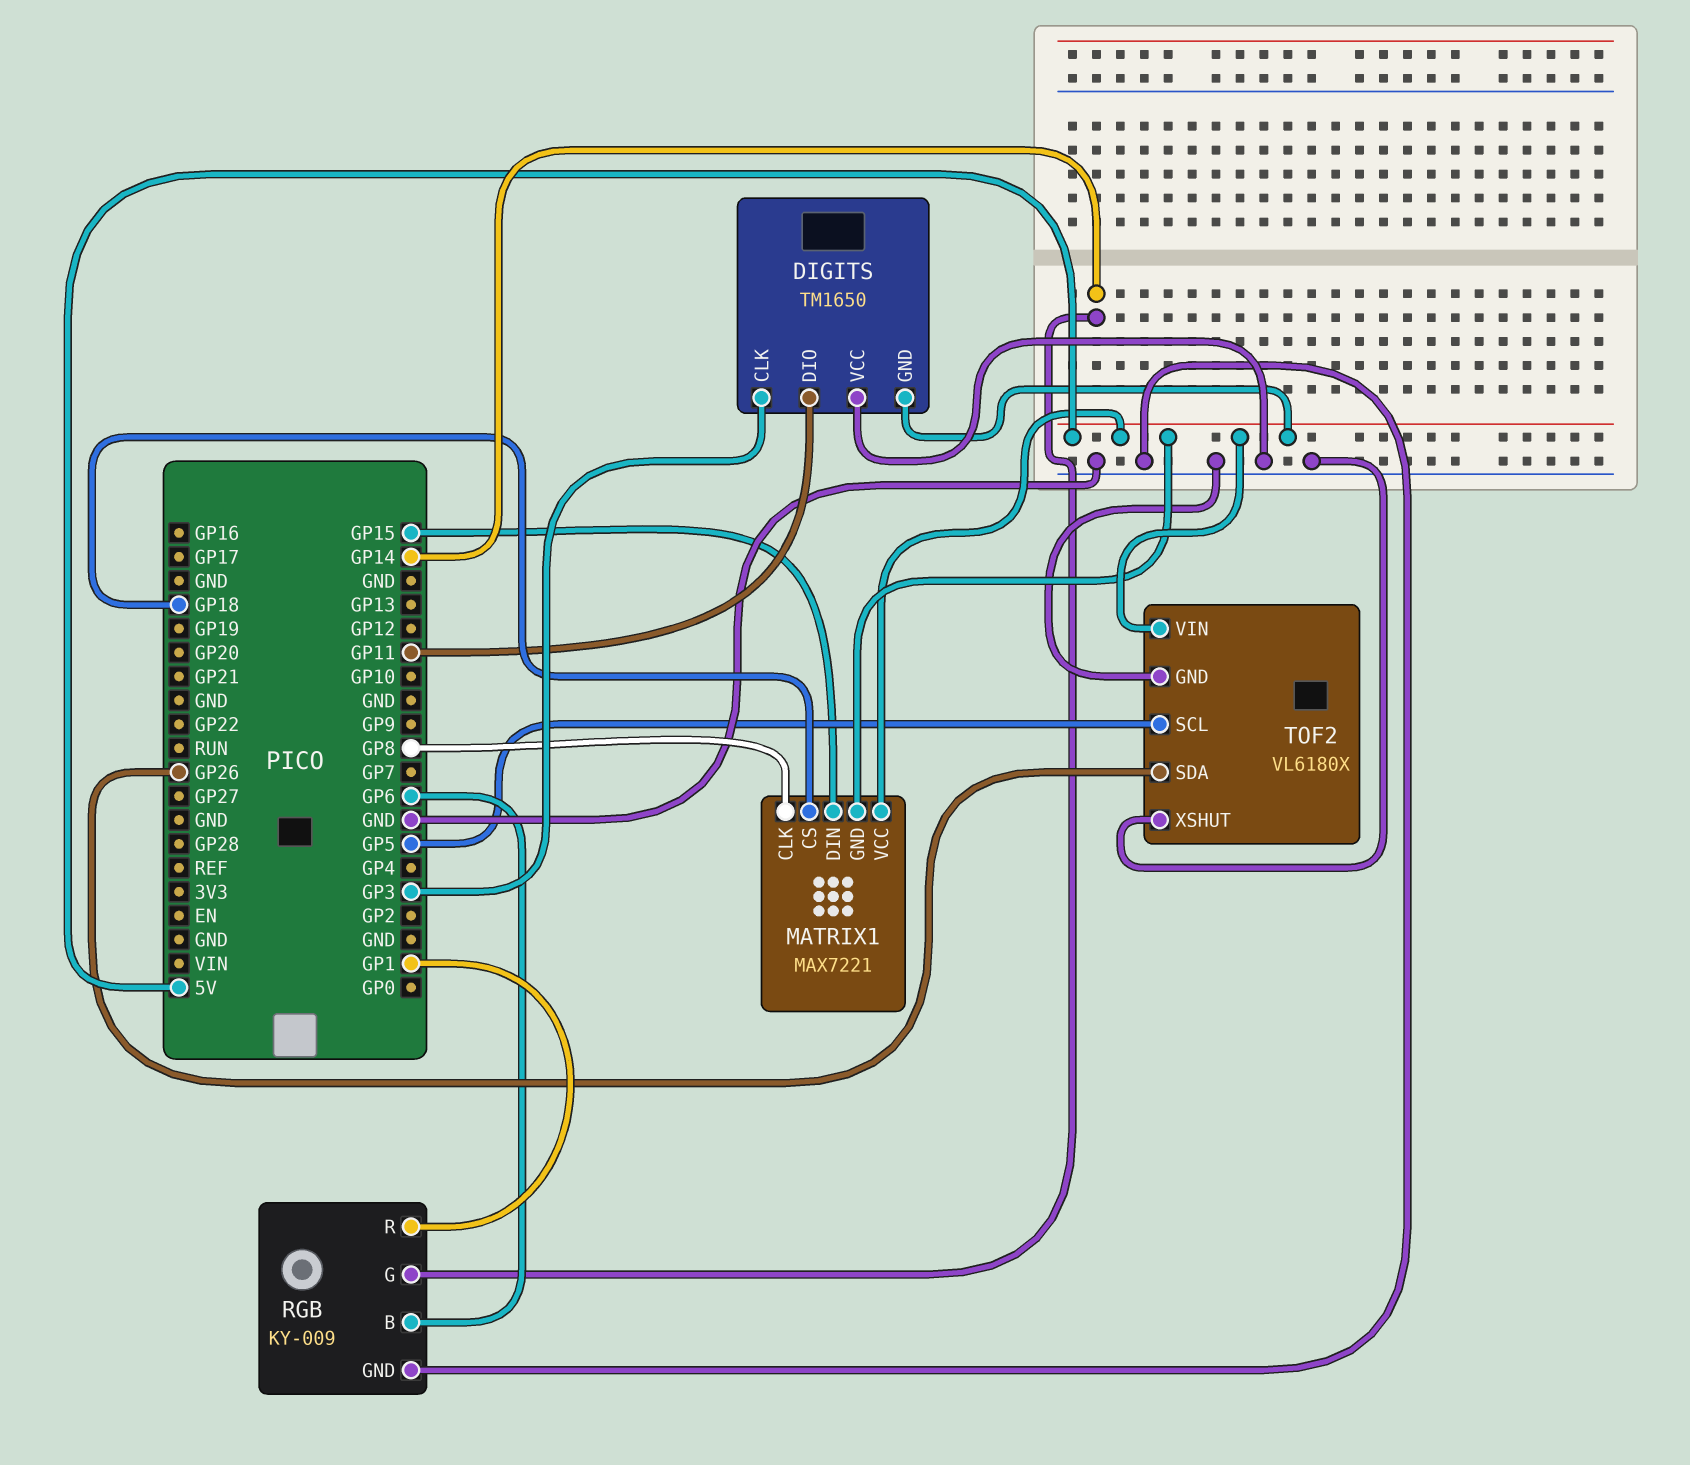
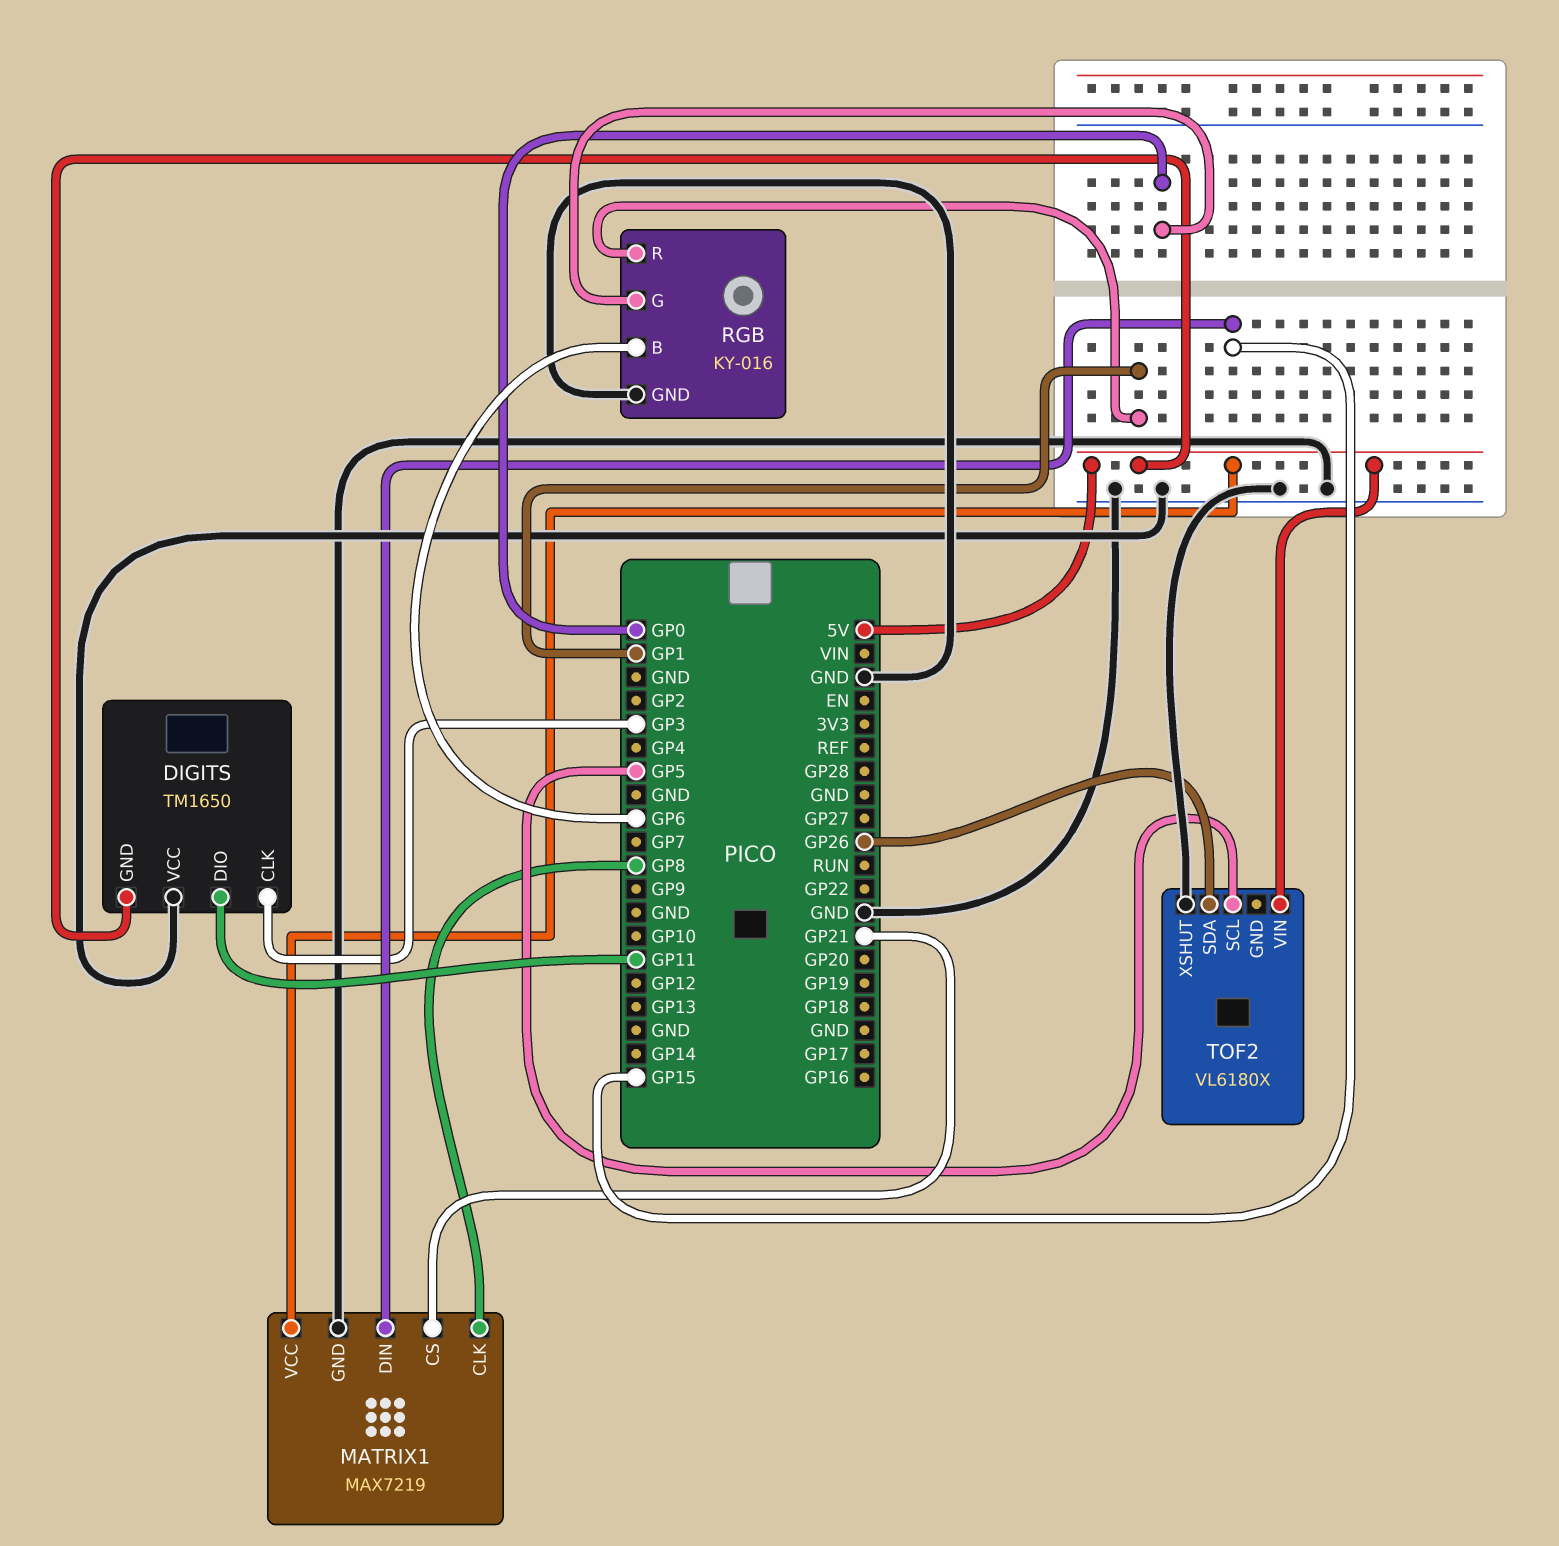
MATRIX1: MAX7221 -> MAX7219
MATRIX1 pin CS: GP18 -> GP21
MATRIX1 pin GND: 5V -> GND
RGB: KY-009 -> KY-016
RGB pin G: GP14 -> GP0
TOF2 pin GND: GND -> none

